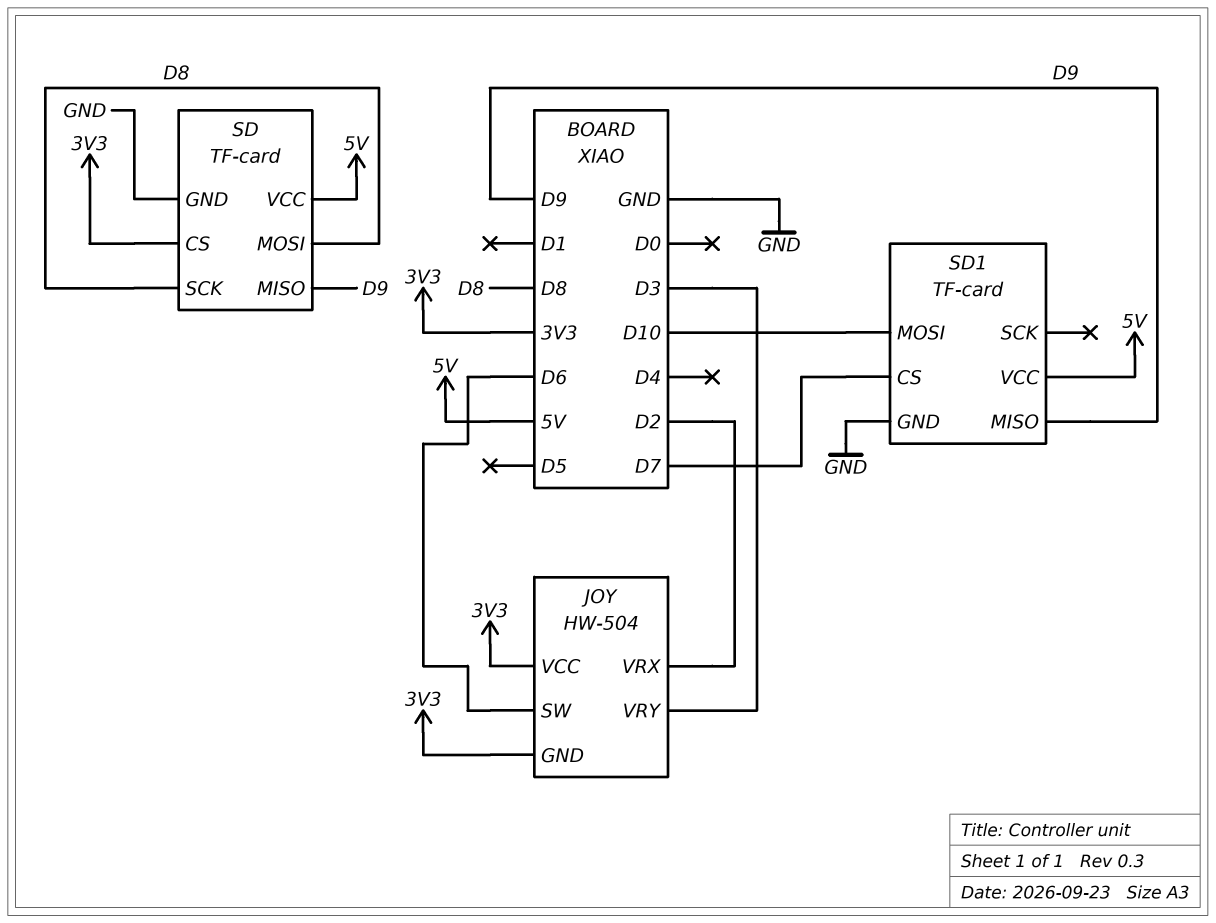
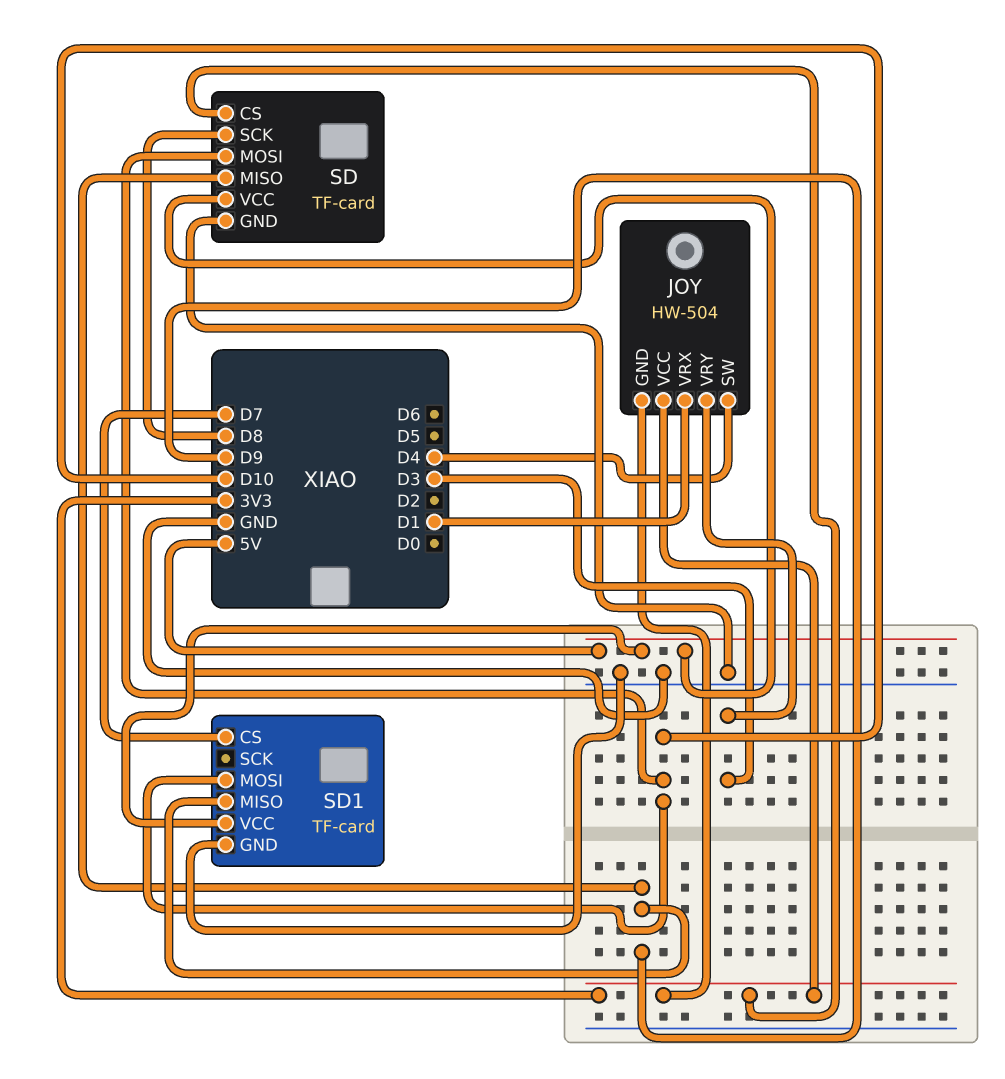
JOY pin SW: D6 -> D4
JOY pin VRX: D2 -> D1
SD pin MOSI: D8 -> D10

